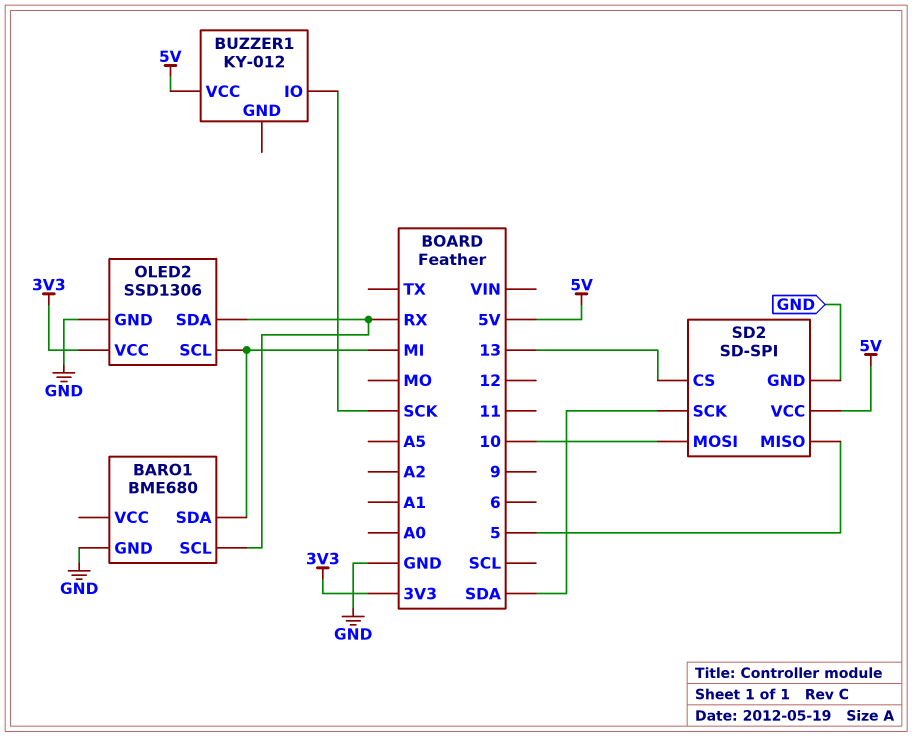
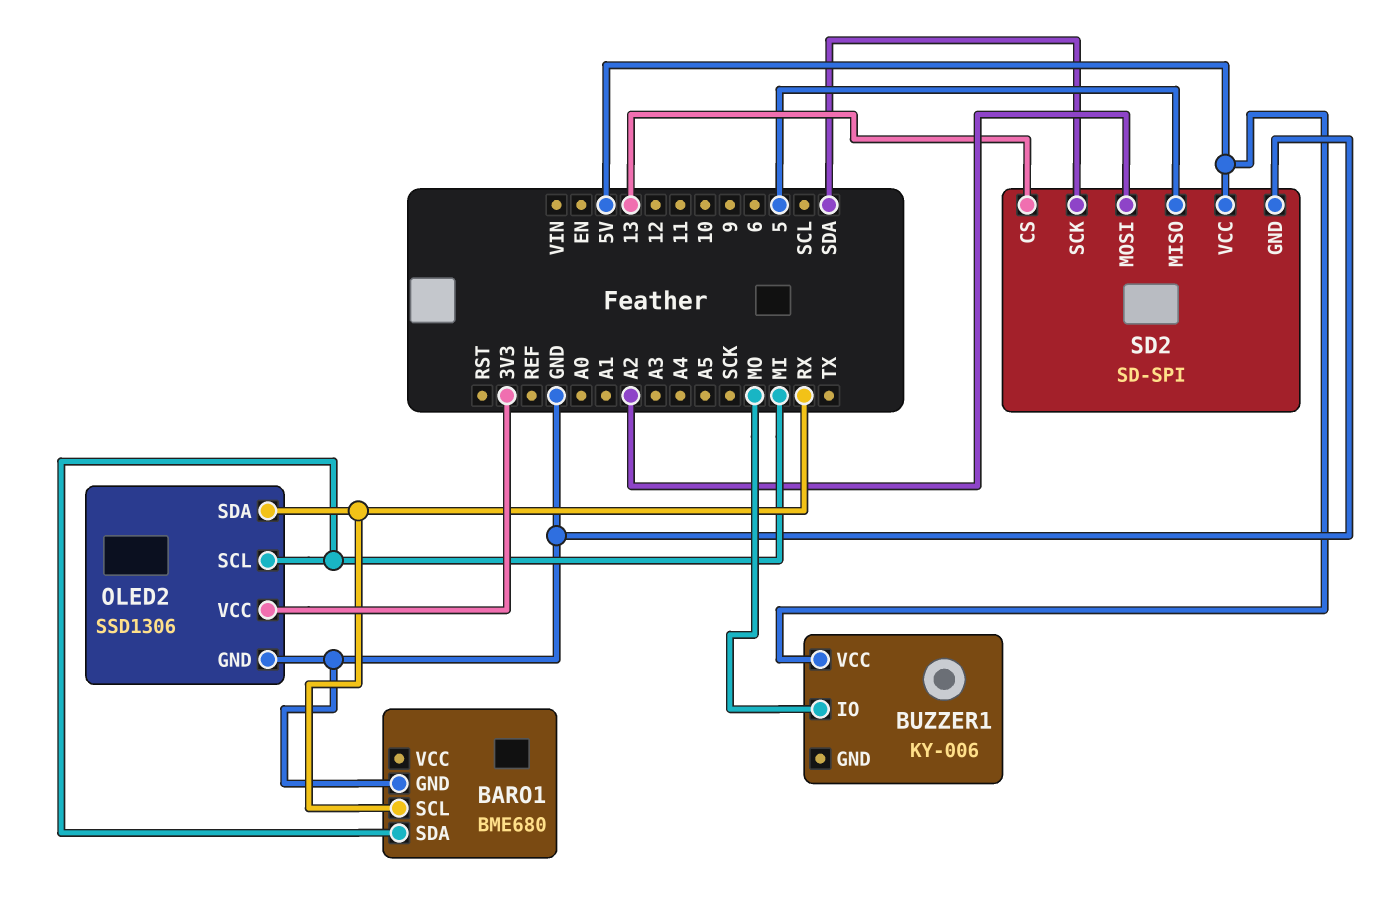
BUZZER1: KY-012 -> KY-006
BUZZER1 pin IO: SCK -> MO
SD2 pin MOSI: 10 -> A2

